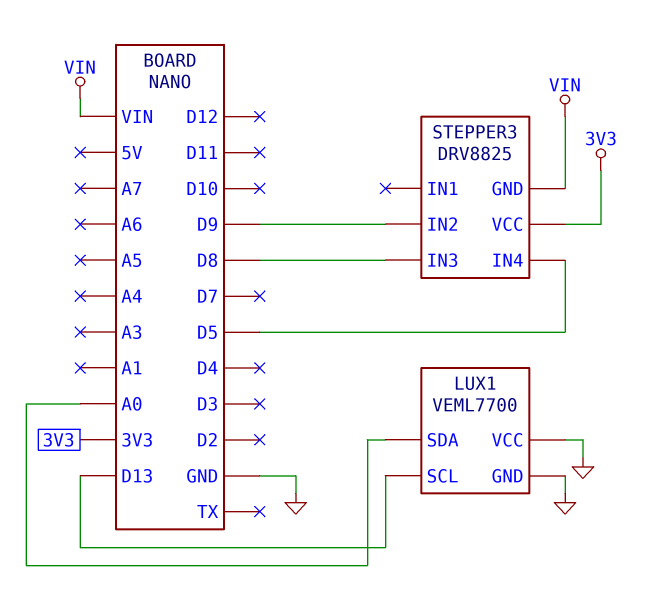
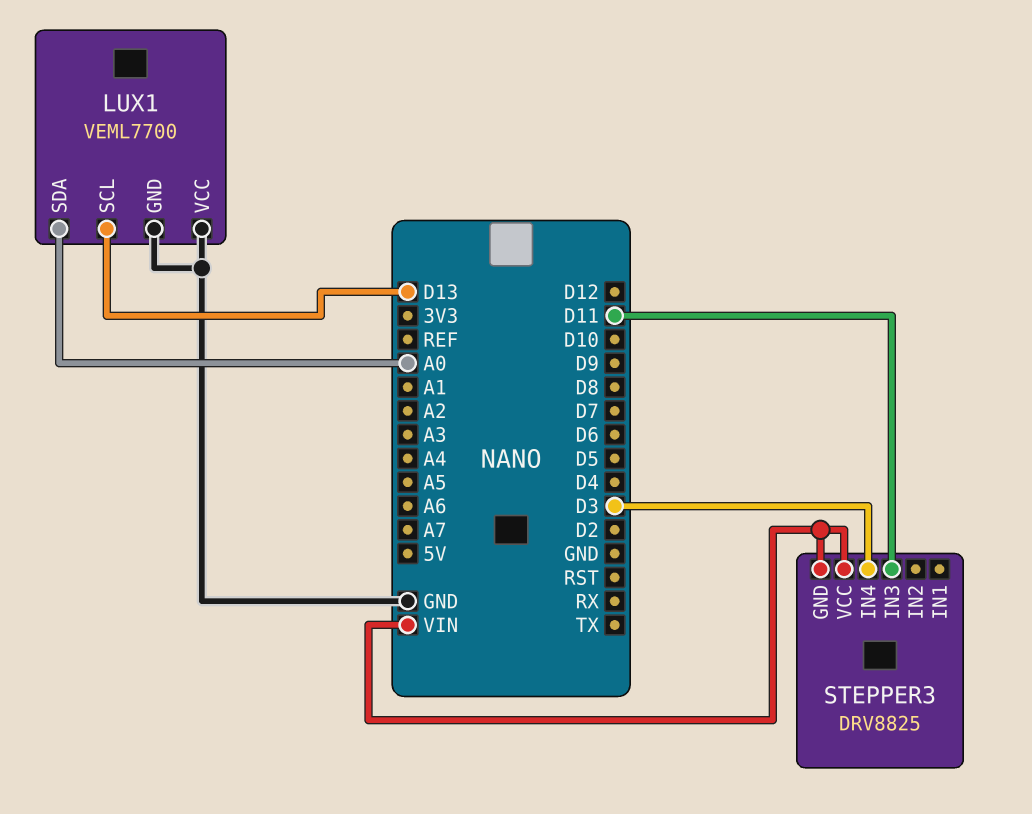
STEPPER3 pin IN2: D9 -> none
STEPPER3 pin IN3: D8 -> D11
STEPPER3 pin IN4: D5 -> D3
STEPPER3 pin VCC: 3V3 -> VIN

